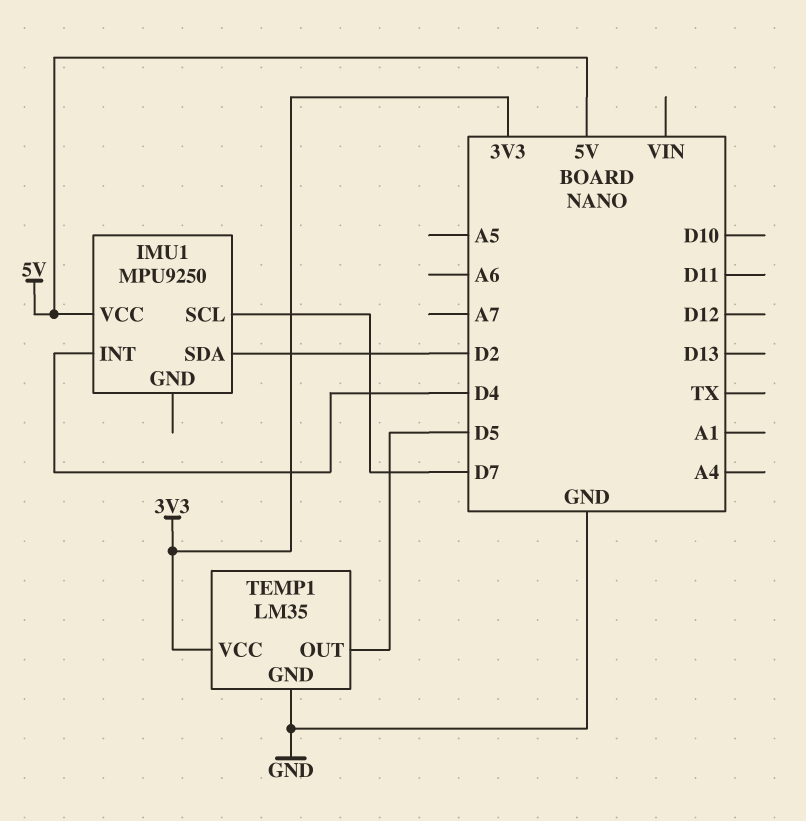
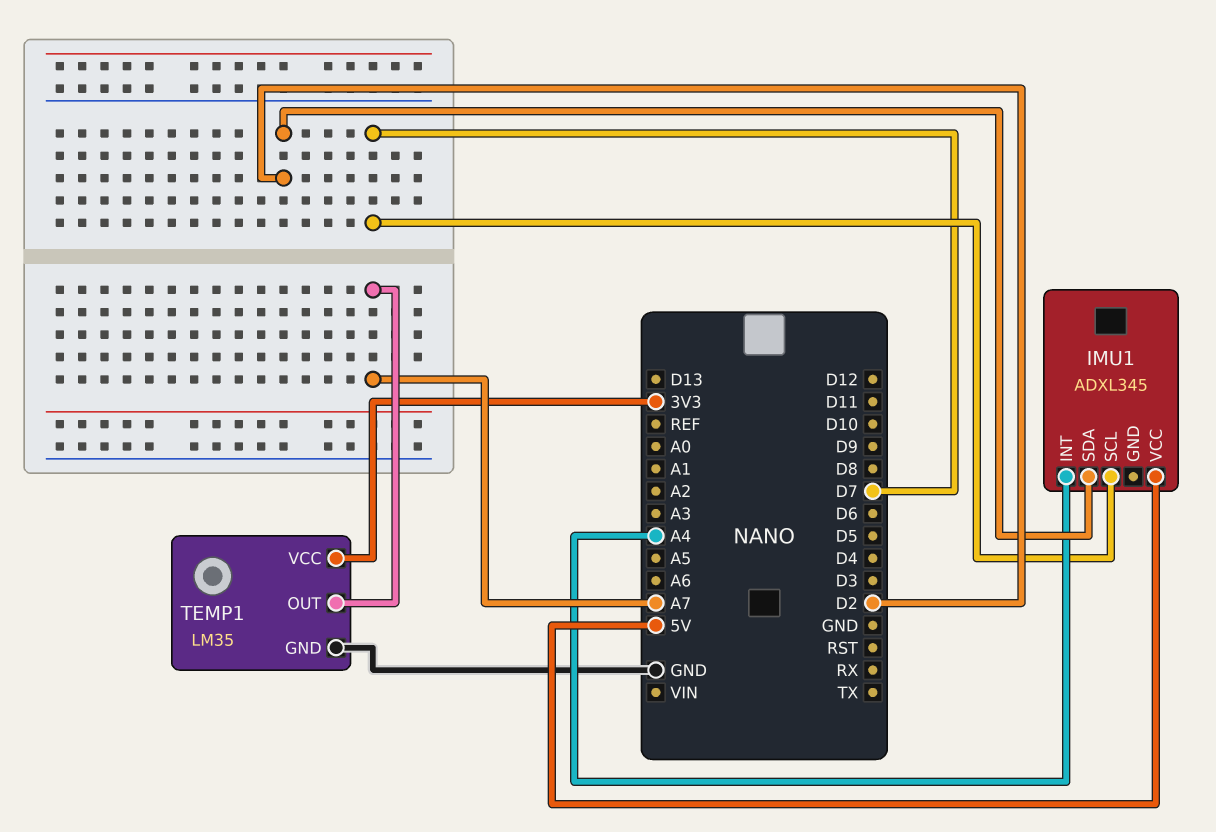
IMU1: MPU9250 -> ADXL345
IMU1 pin INT: D4 -> A4
TEMP1 pin OUT: D5 -> A7

